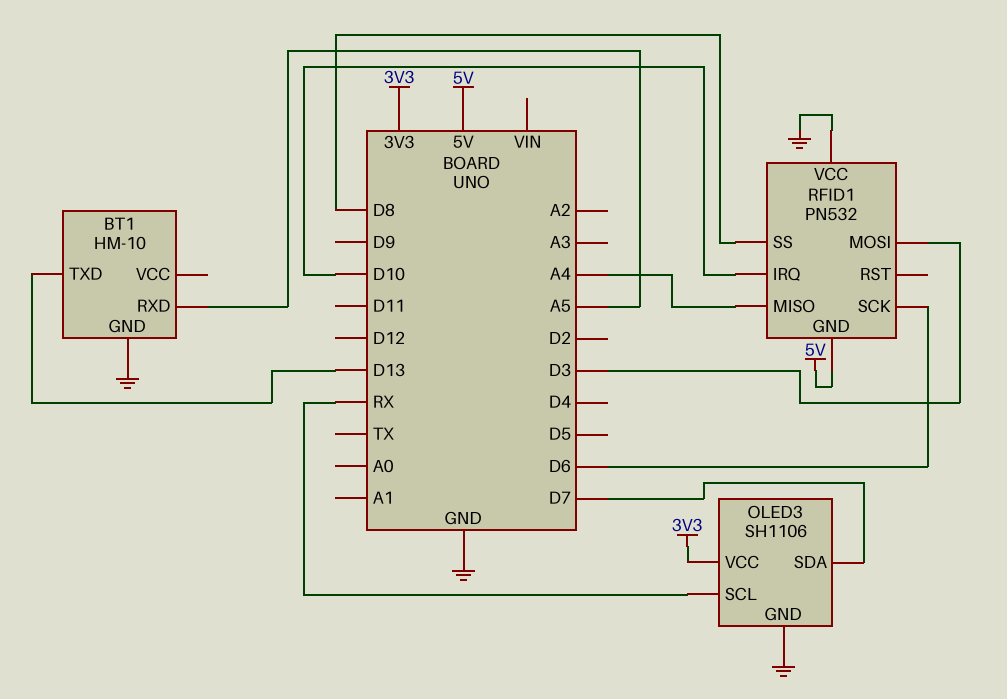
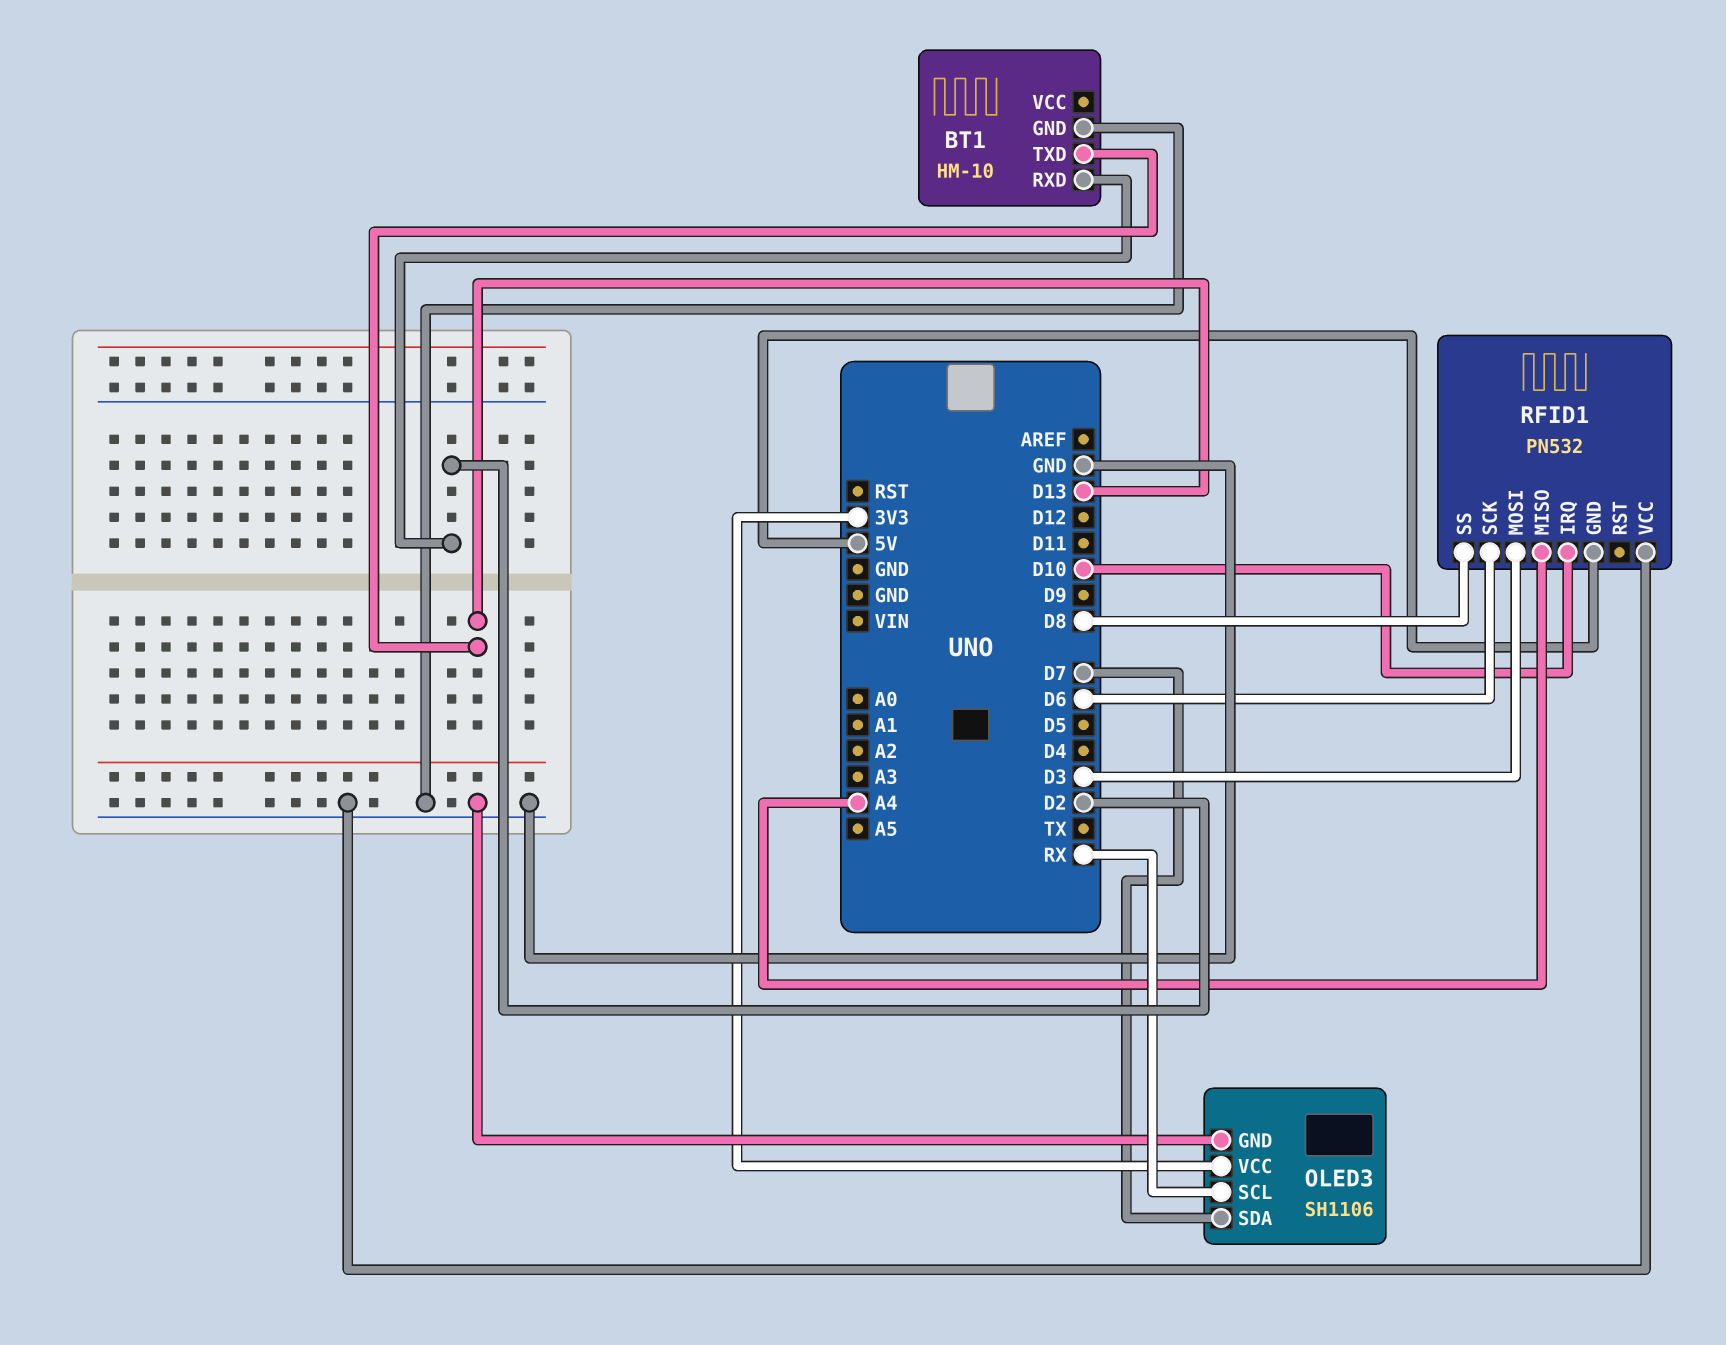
BT1 pin RXD: A5 -> D2

